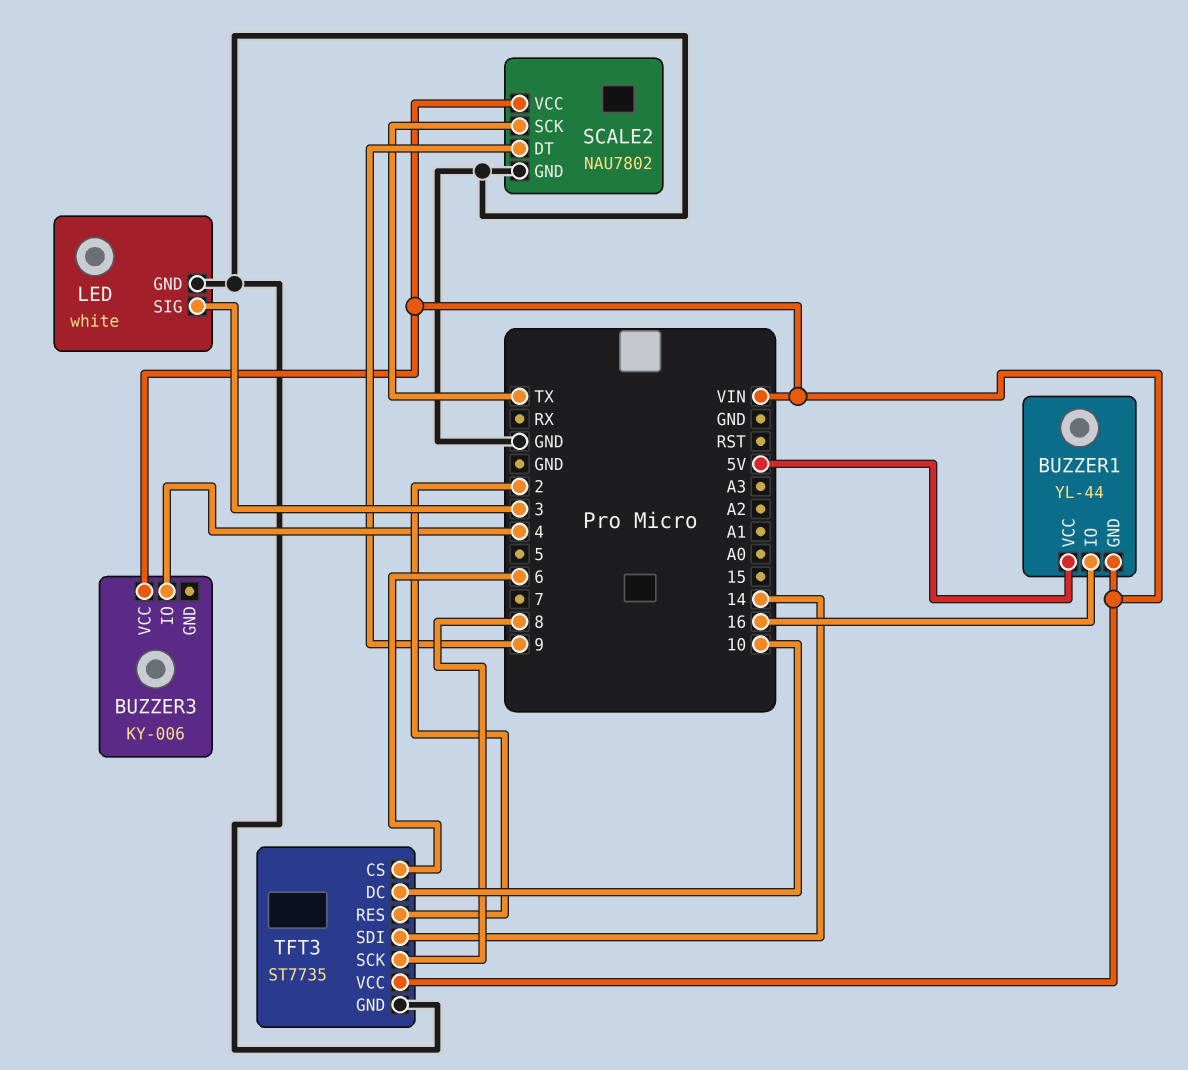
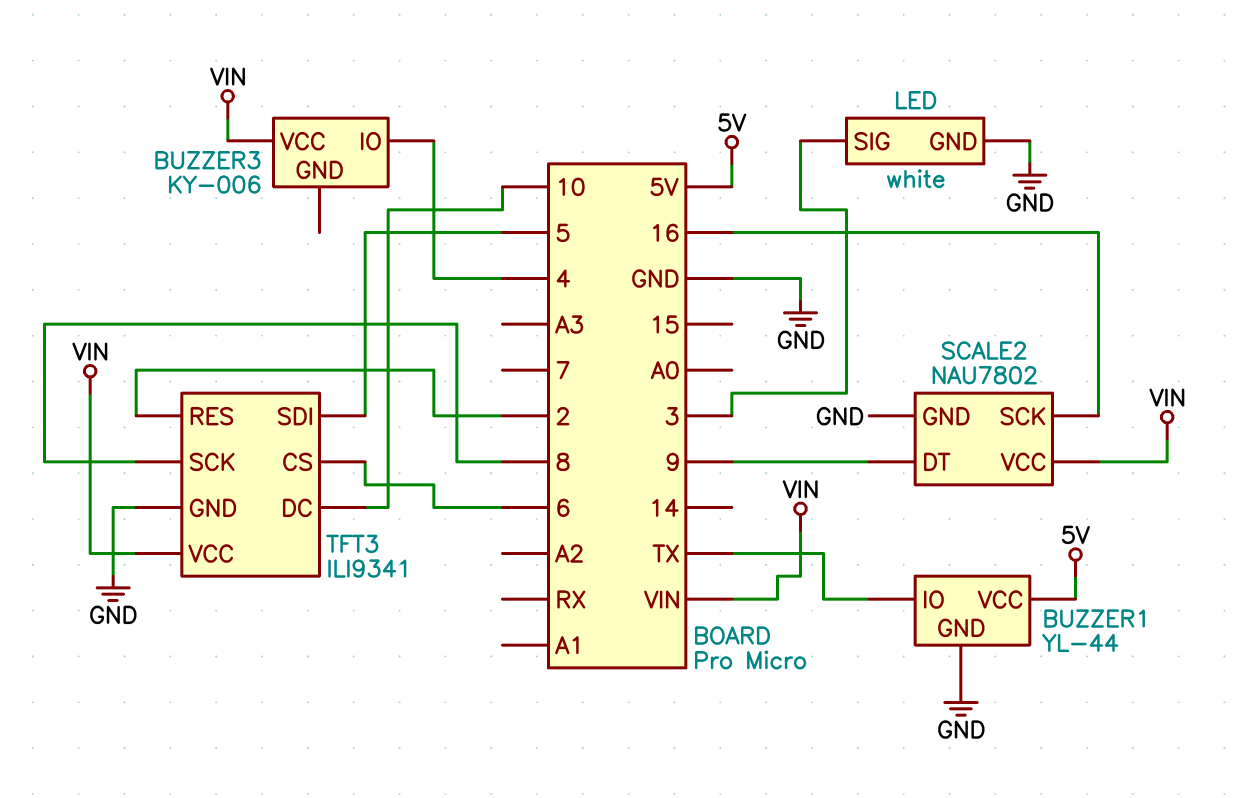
BUZZER1 pin GND: VIN -> GND
BUZZER1 pin IO: 16 -> TX
SCALE2 pin SCK: TX -> 16
TFT3: ST7735 -> ILI9341
TFT3 pin SDI: 14 -> 5

